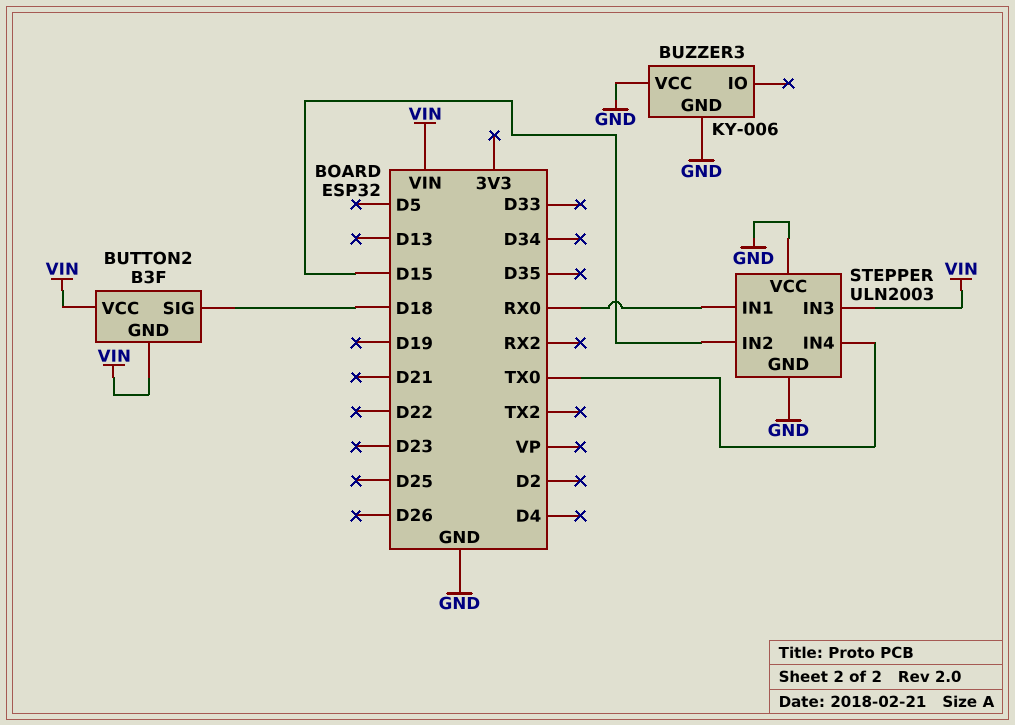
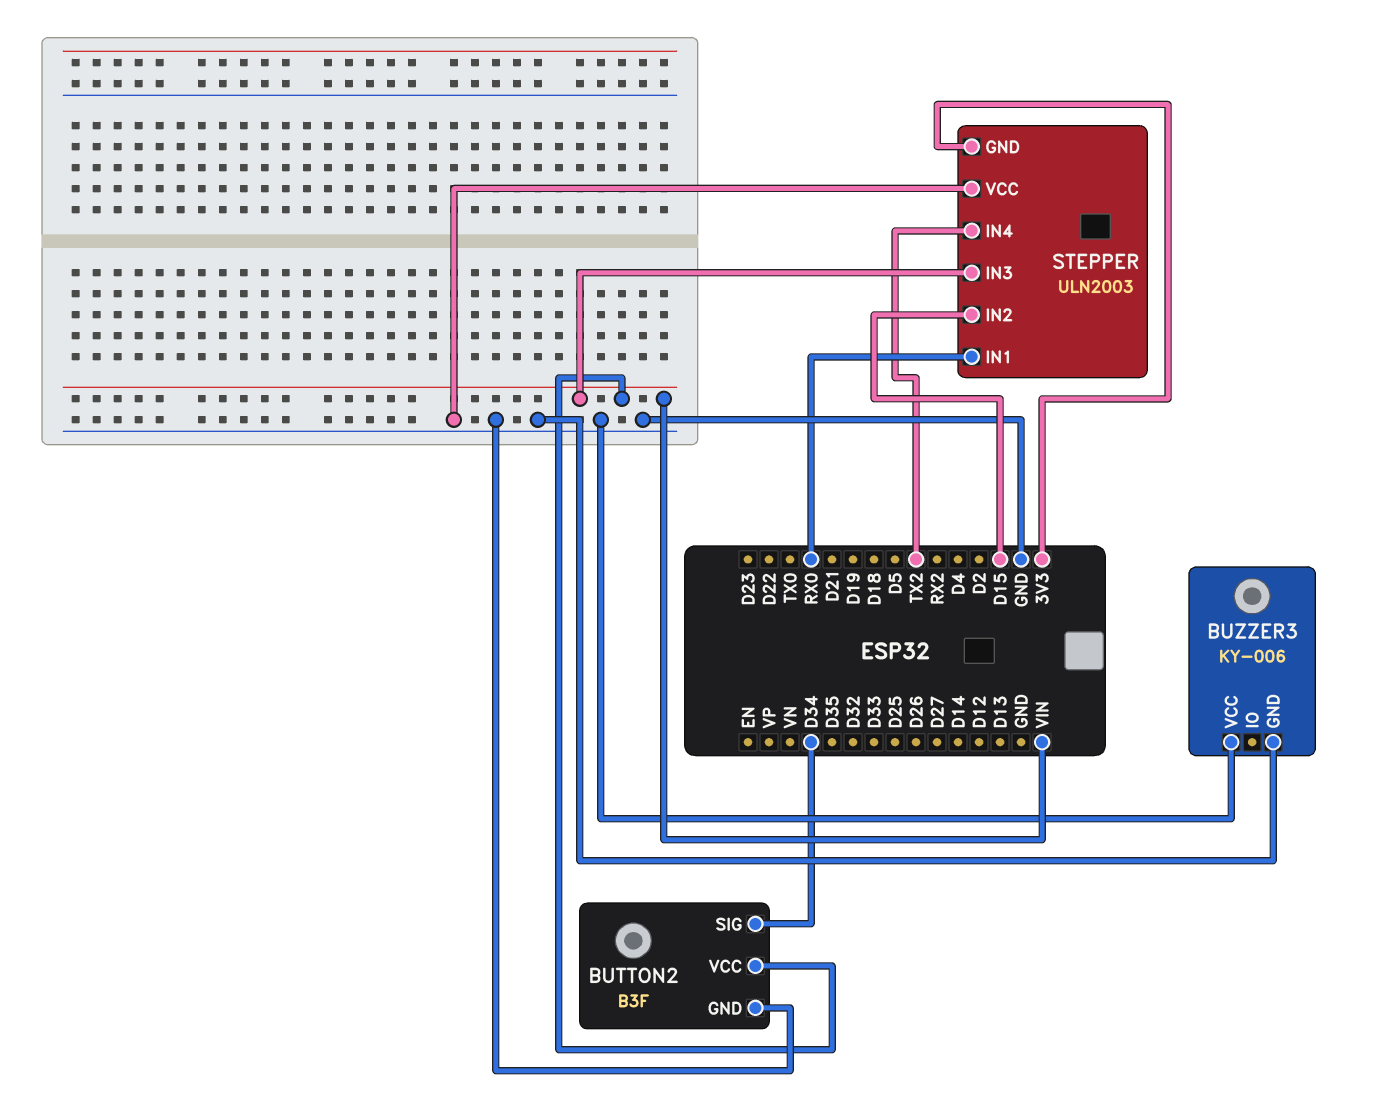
BUTTON2 pin GND: VIN -> GND
BUTTON2 pin SIG: D18 -> D34
STEPPER pin GND: GND -> 3V3
STEPPER pin IN4: TX0 -> TX2

